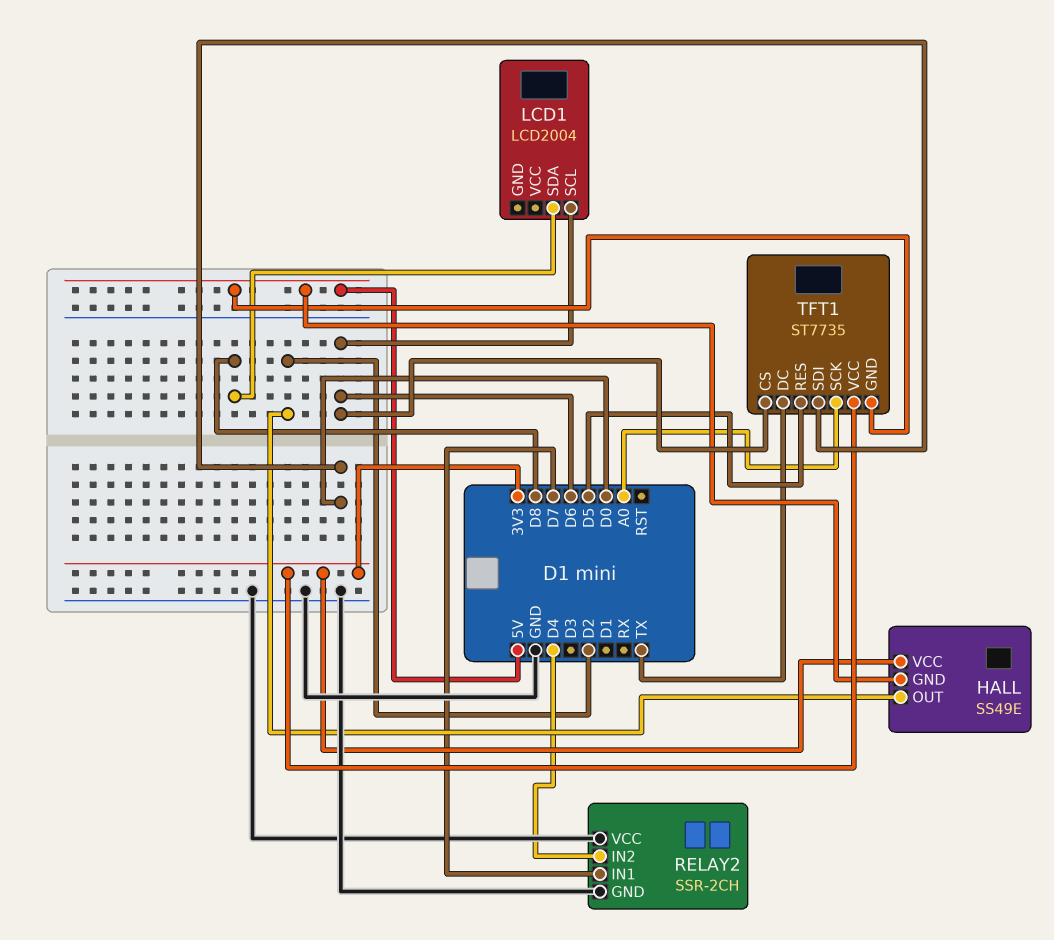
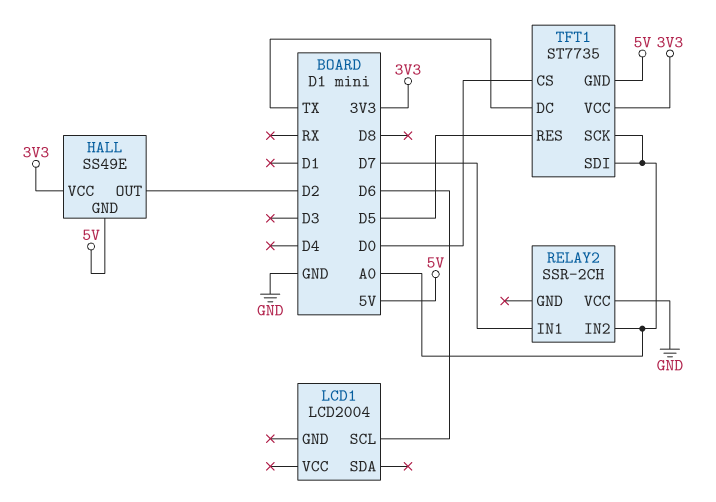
LCD1 pin SDA: D8 -> none
RELAY2 pin GND: GND -> none
RELAY2 pin IN2: D4 -> A0
TFT1 pin CS: D6 -> D0
TFT1 pin SDI: D0 -> A0

